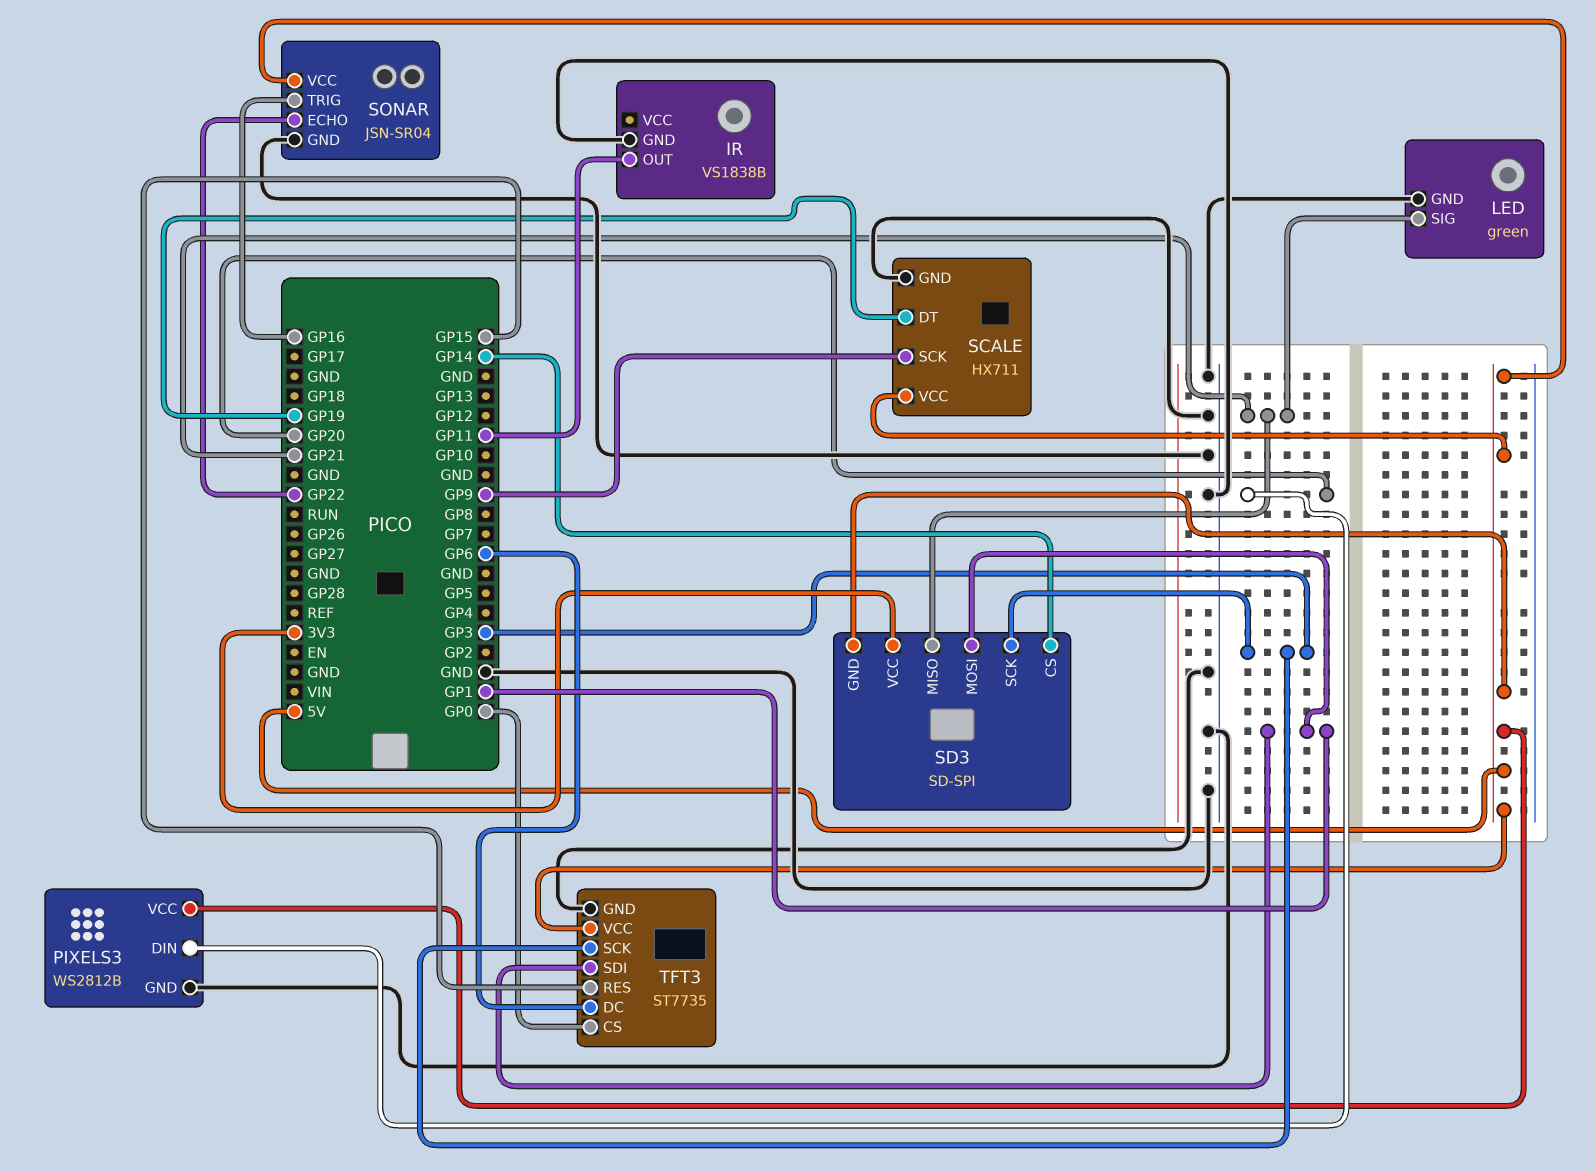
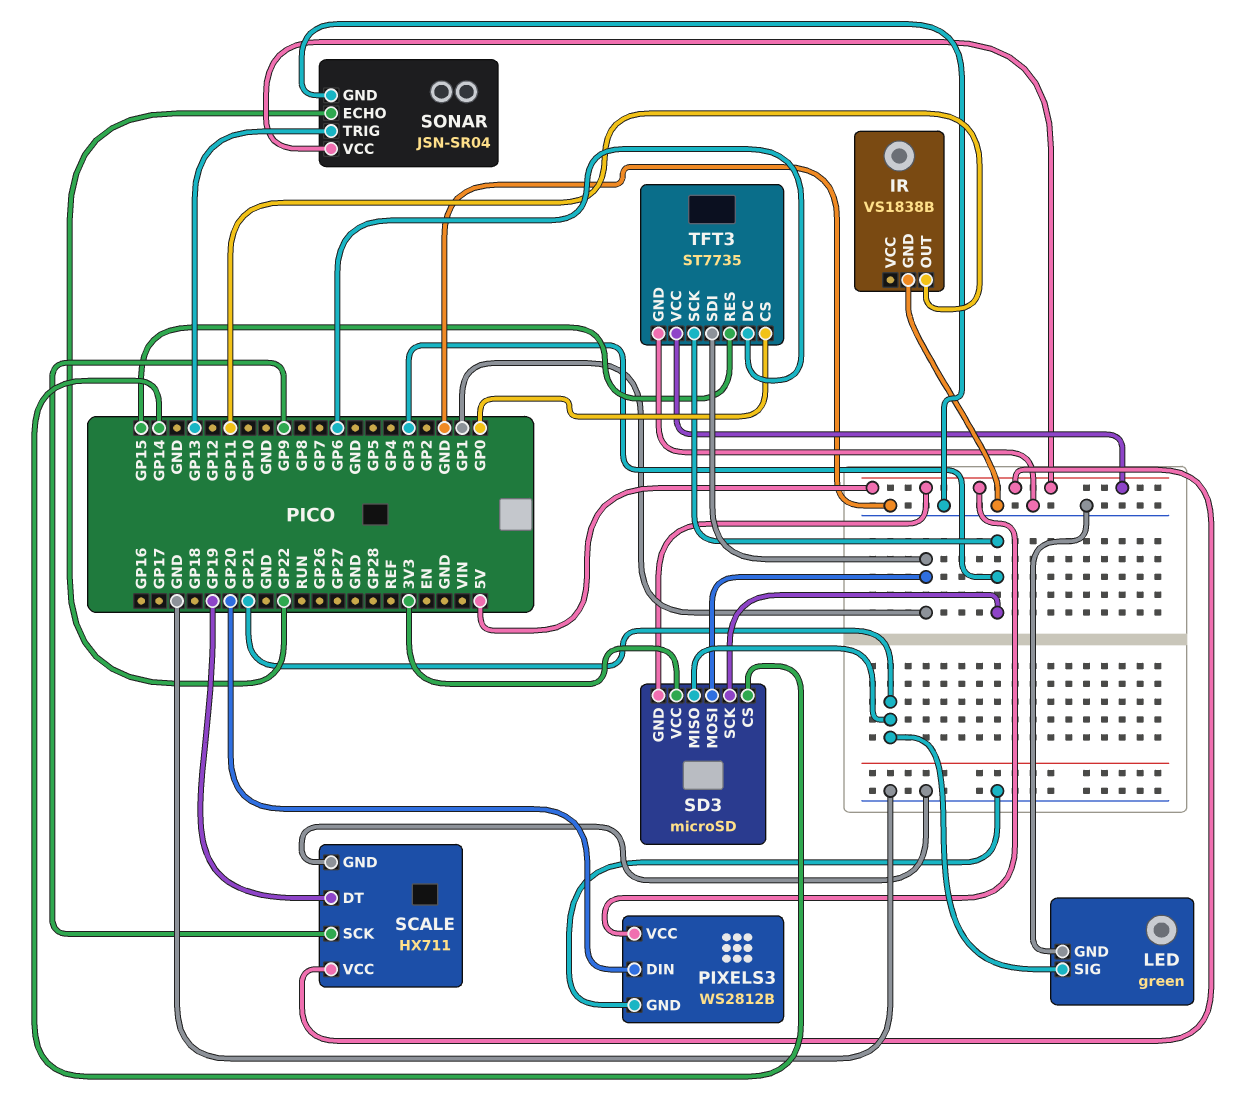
SD3: SD-SPI -> microSD
SONAR pin TRIG: GP16 -> GP13

